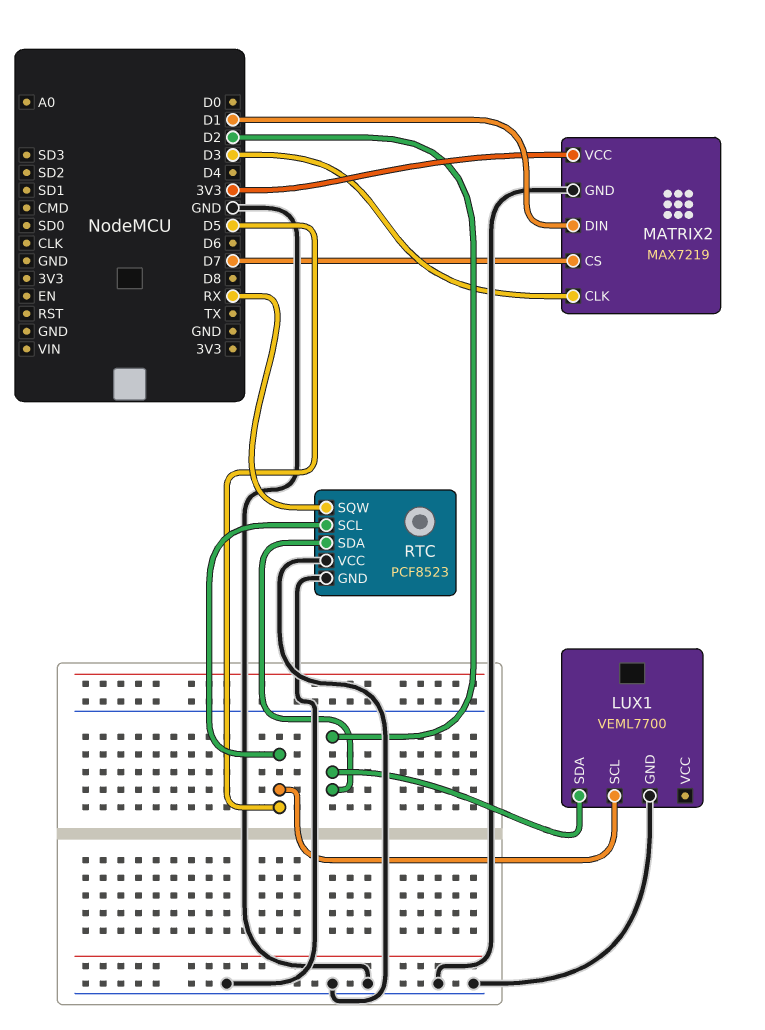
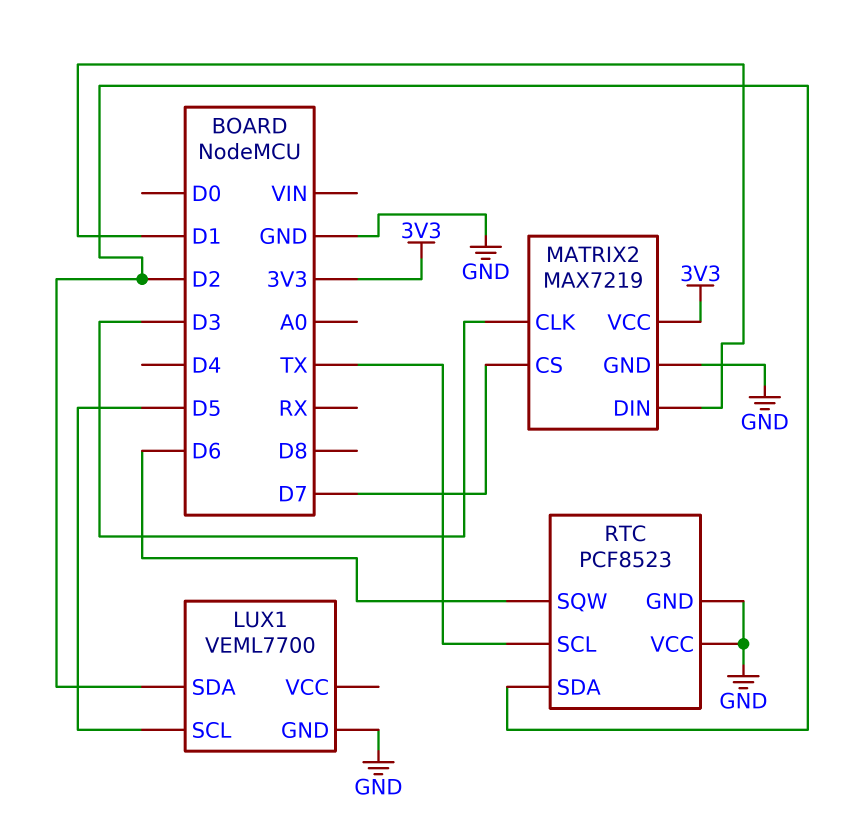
RTC pin SCL: D5 -> TX
RTC pin SQW: RX -> D6

